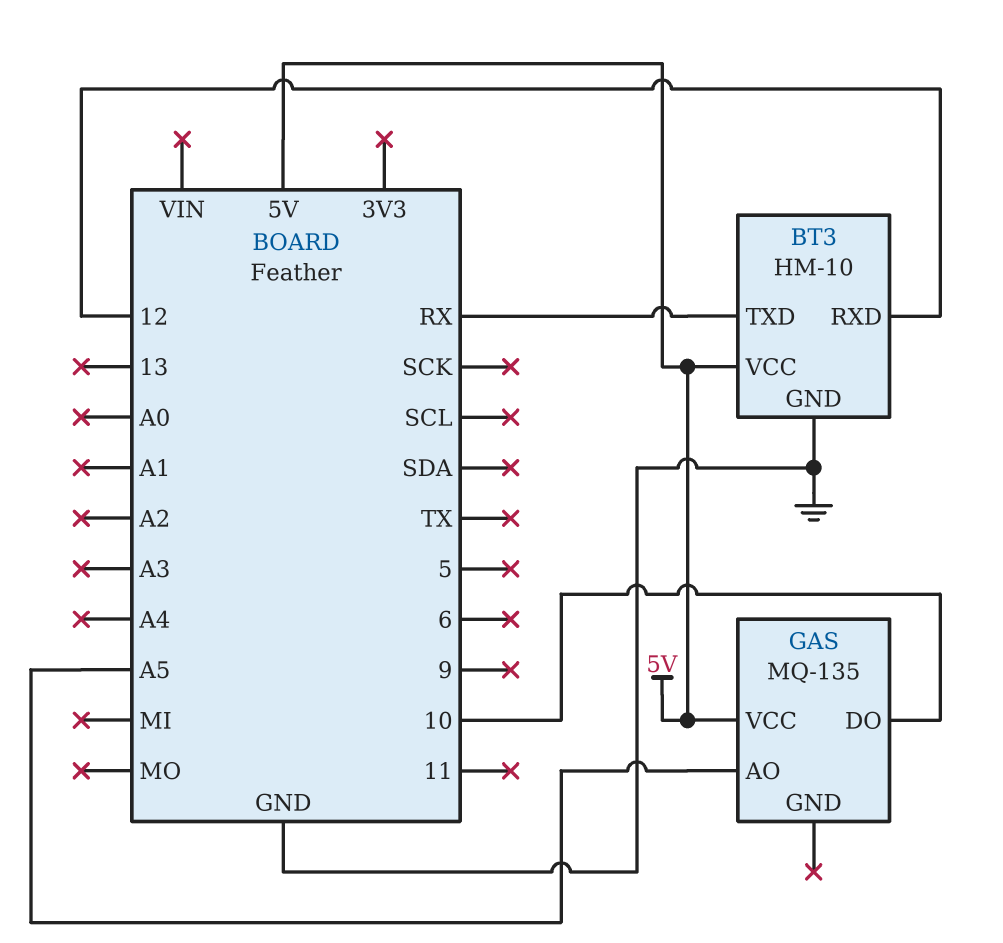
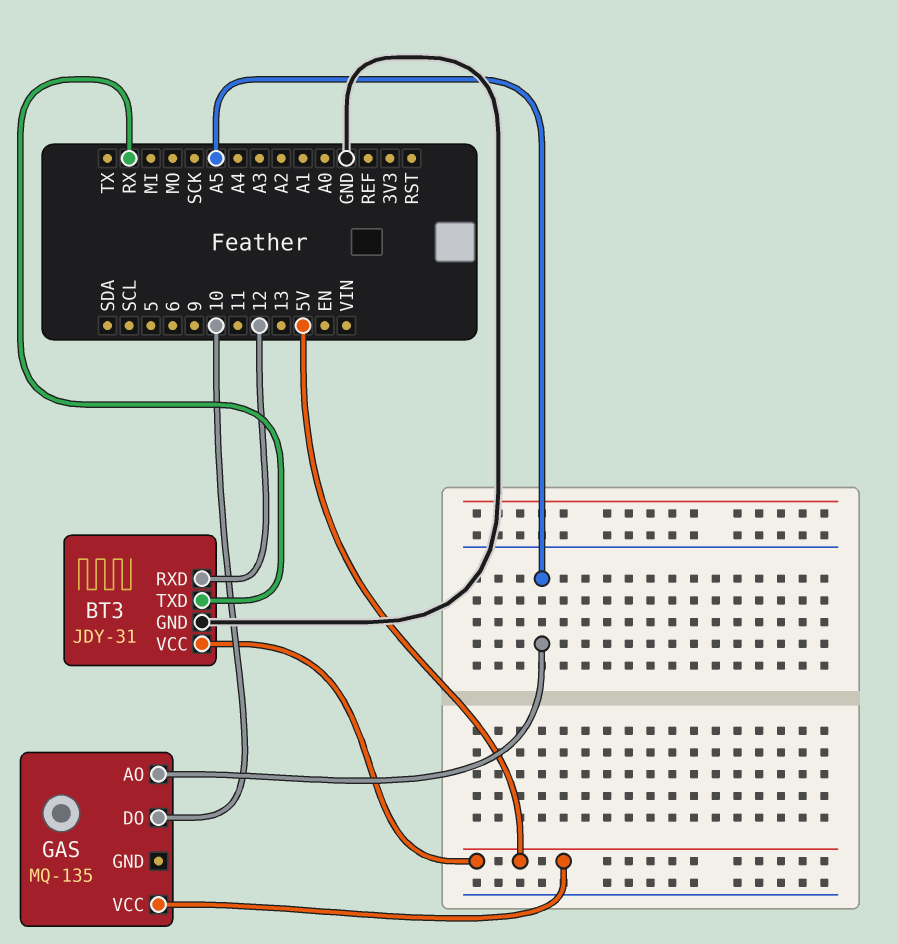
BT3: HM-10 -> JDY-31

